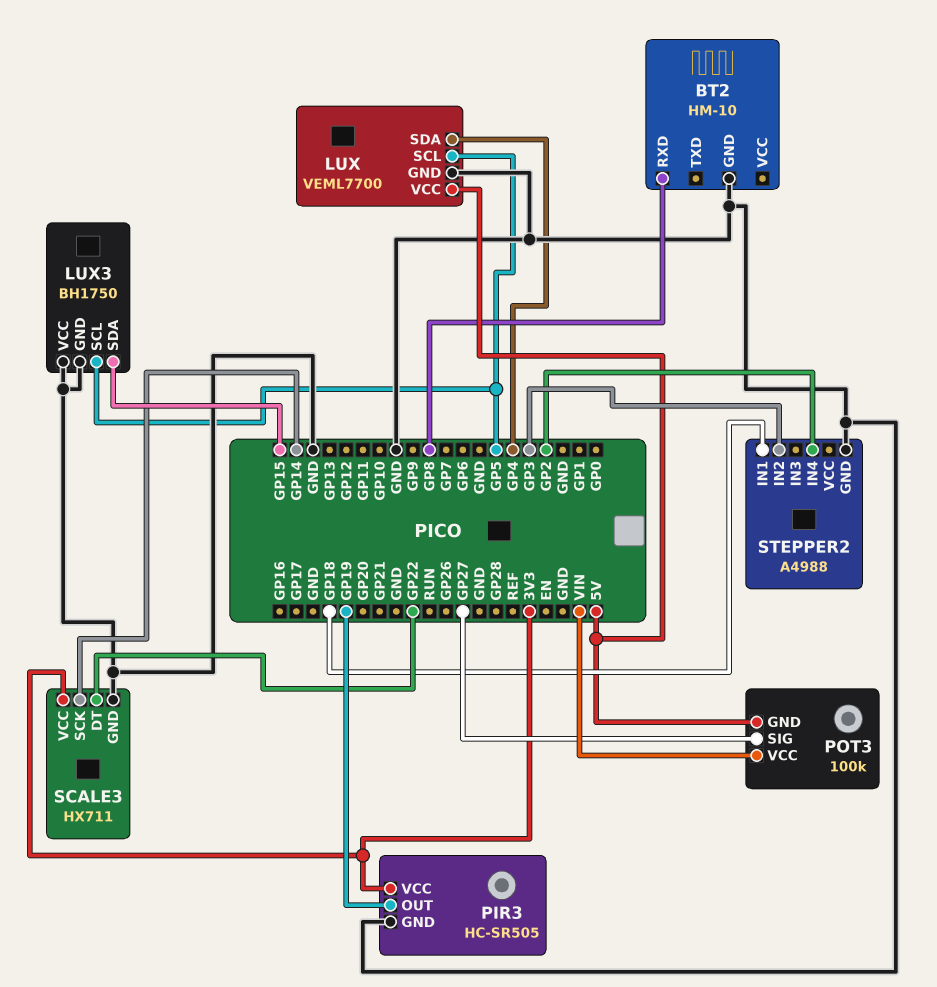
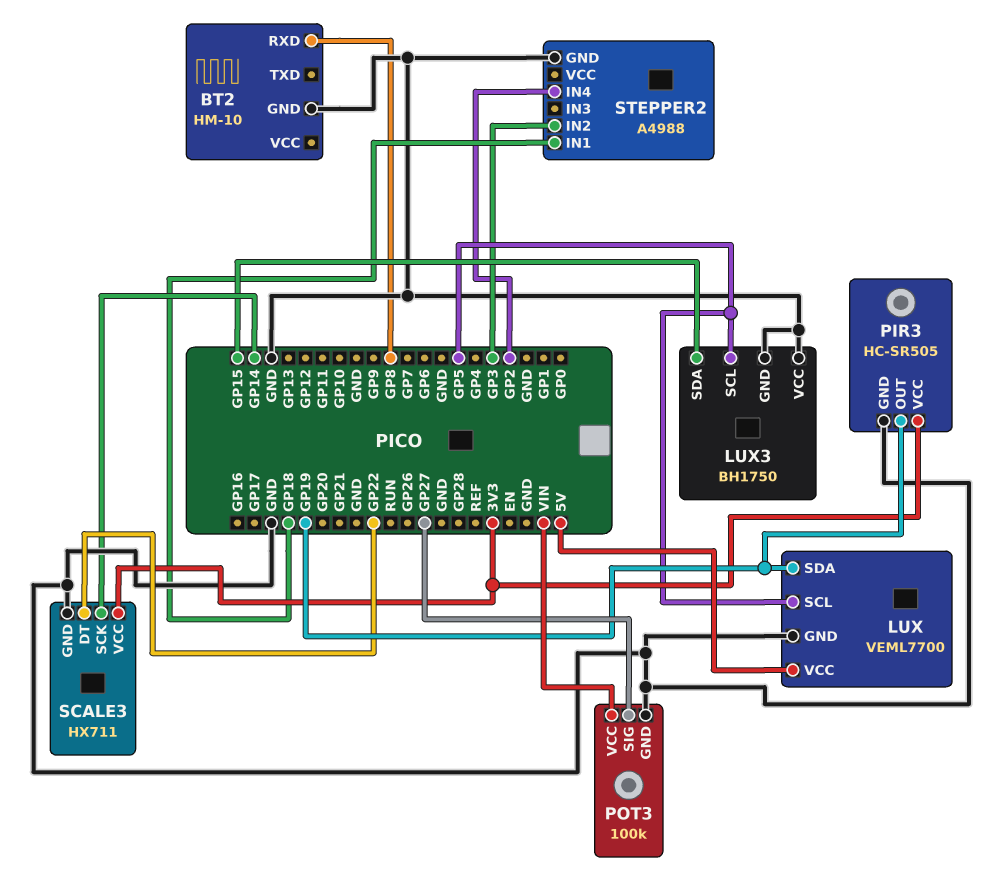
LUX pin SDA: GP4 -> GP19
POT3 pin GND: 5V -> GND

